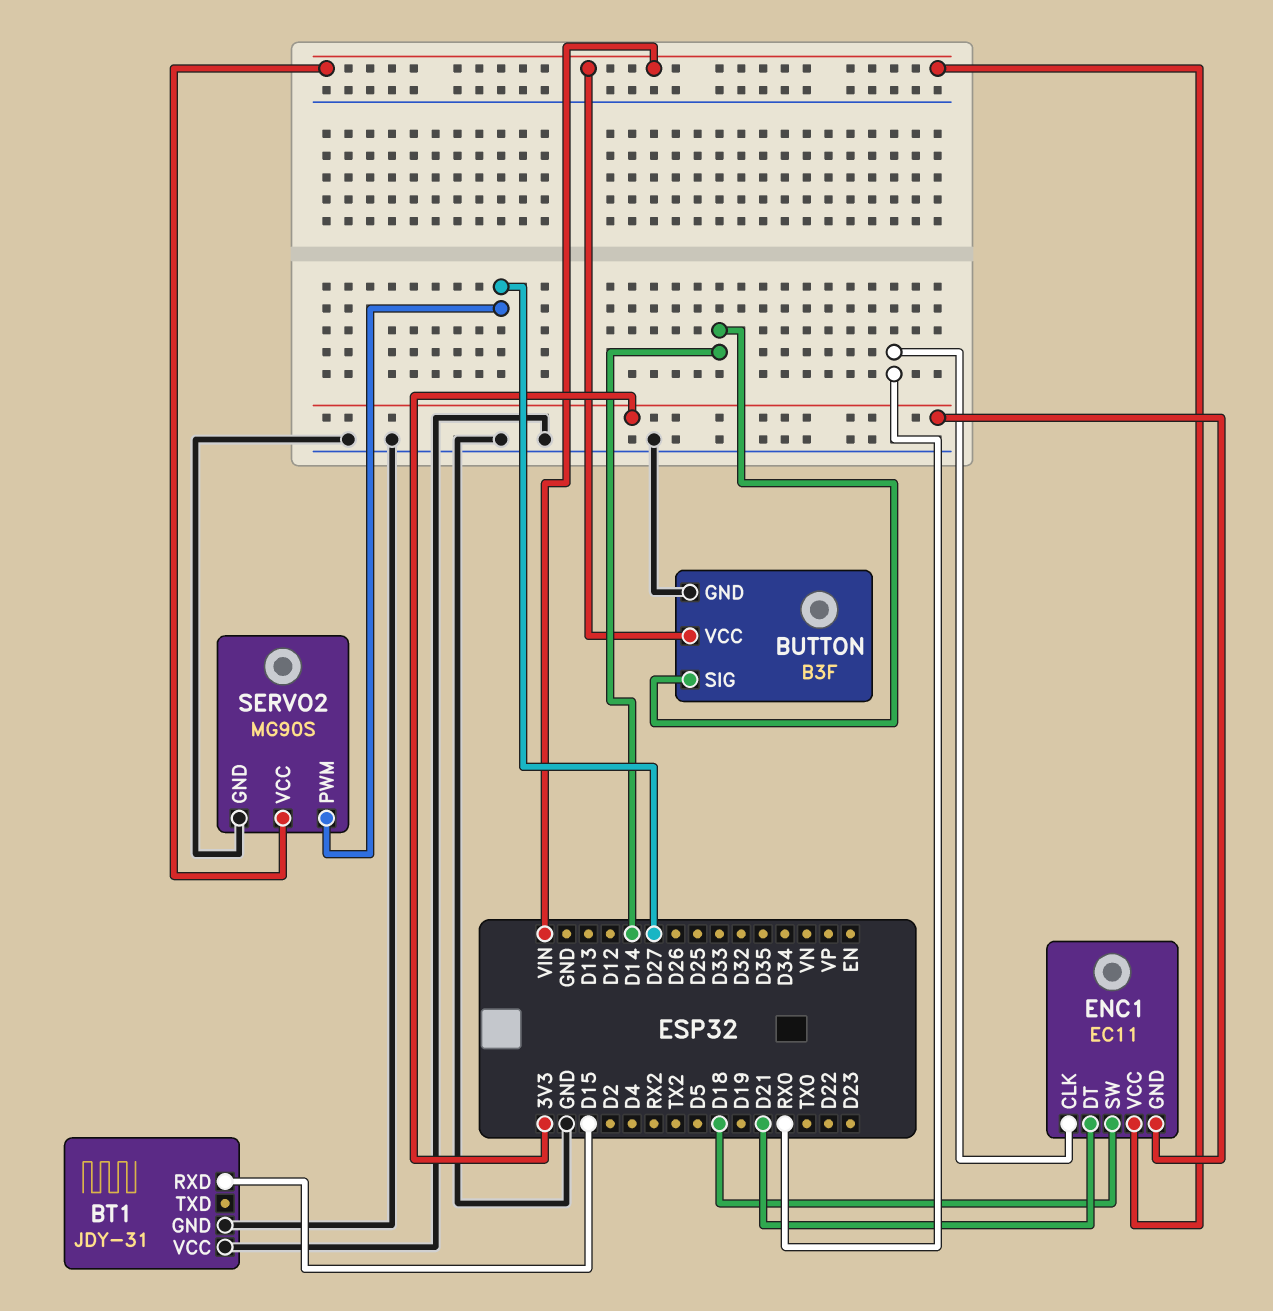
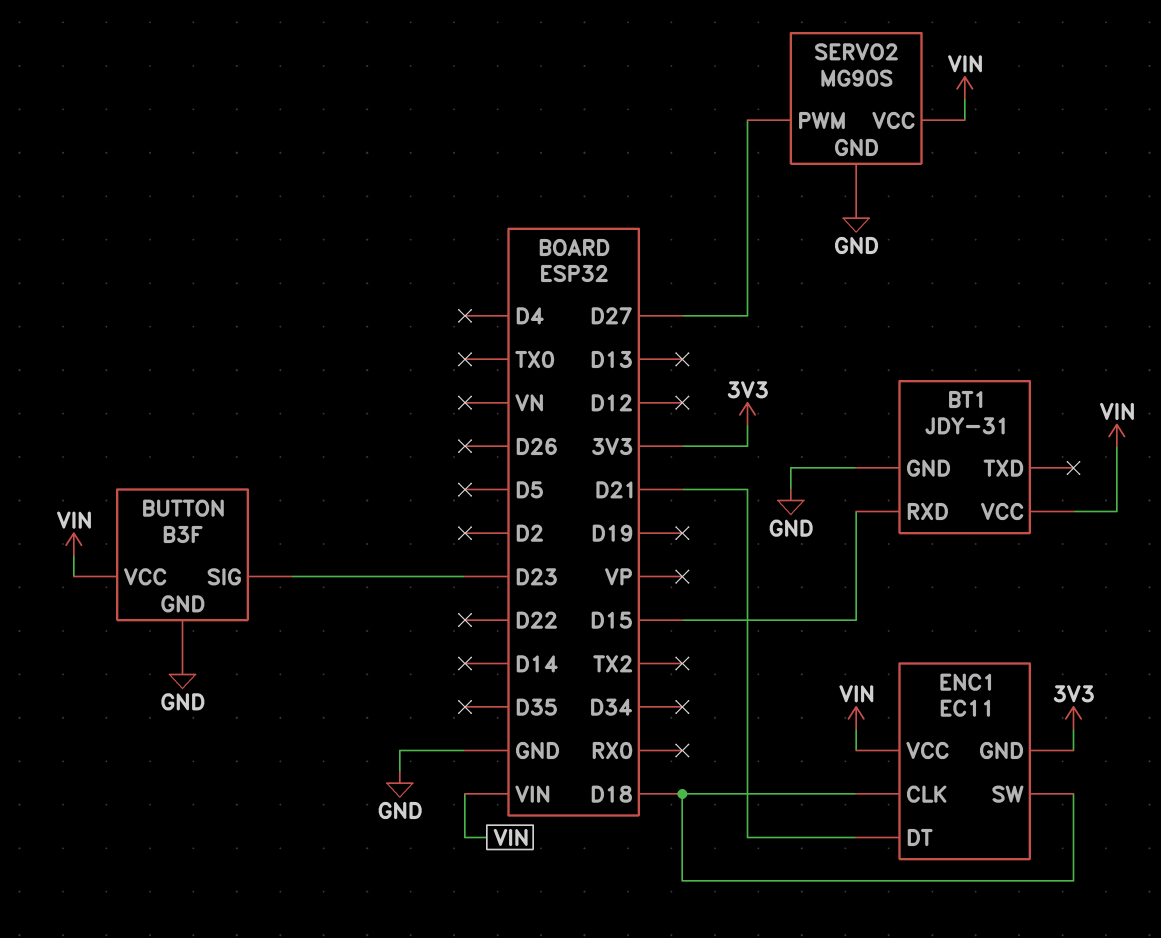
BT1 pin VCC: GND -> VIN
BUTTON pin SIG: D14 -> D23
ENC1 pin CLK: RX0 -> D18

